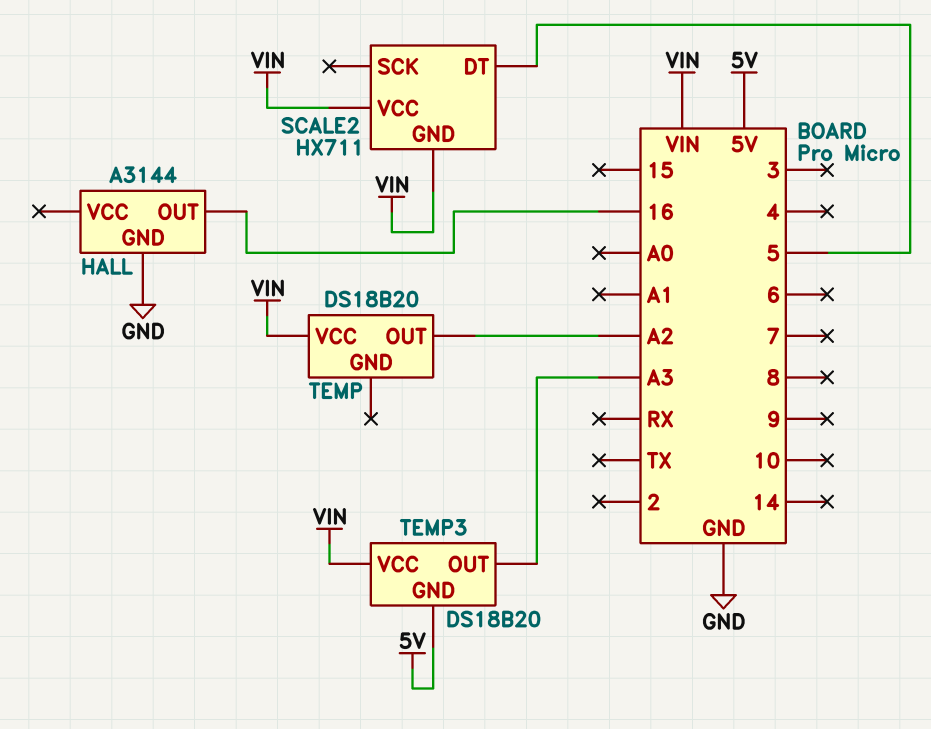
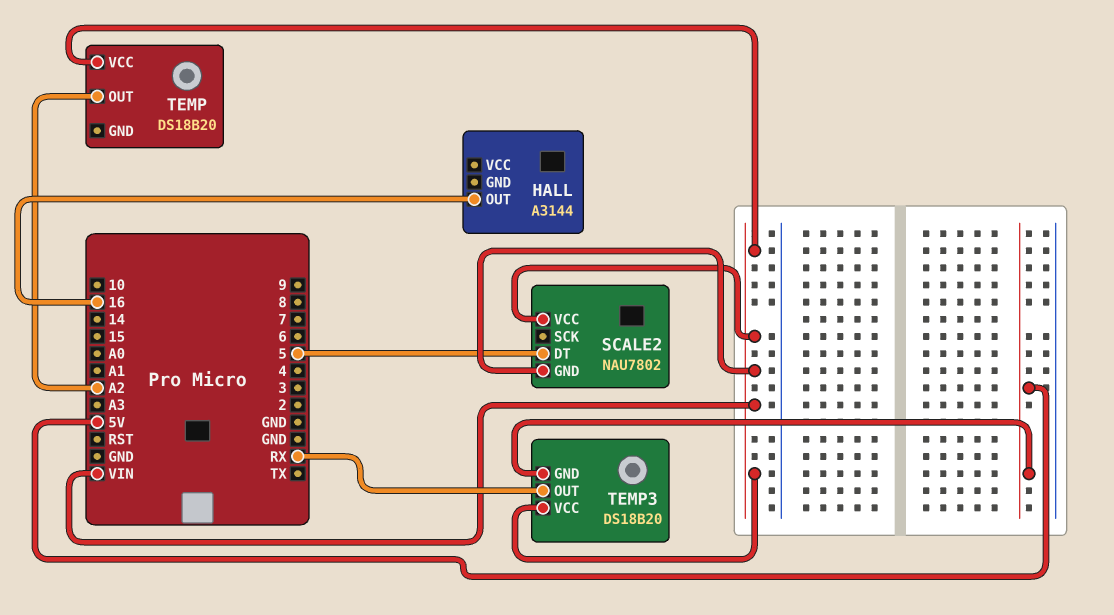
HALL pin GND: GND -> none
SCALE2: HX711 -> NAU7802
TEMP3 pin OUT: A3 -> RX

